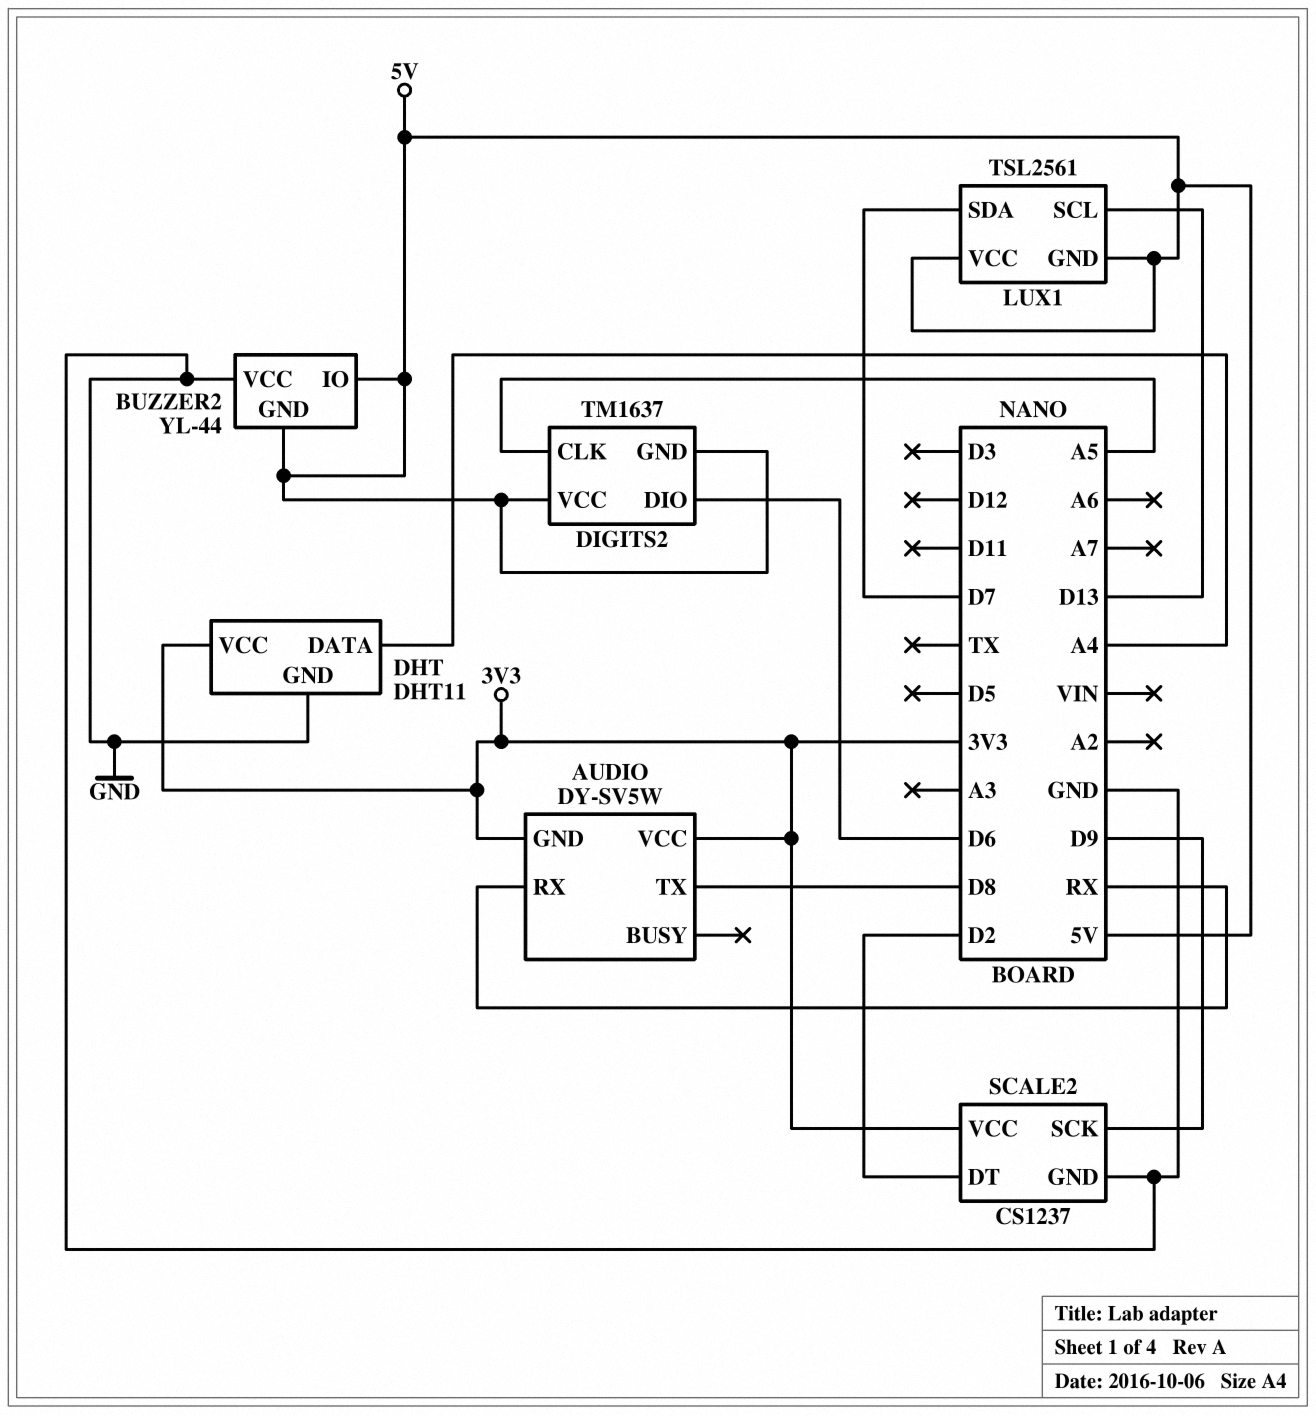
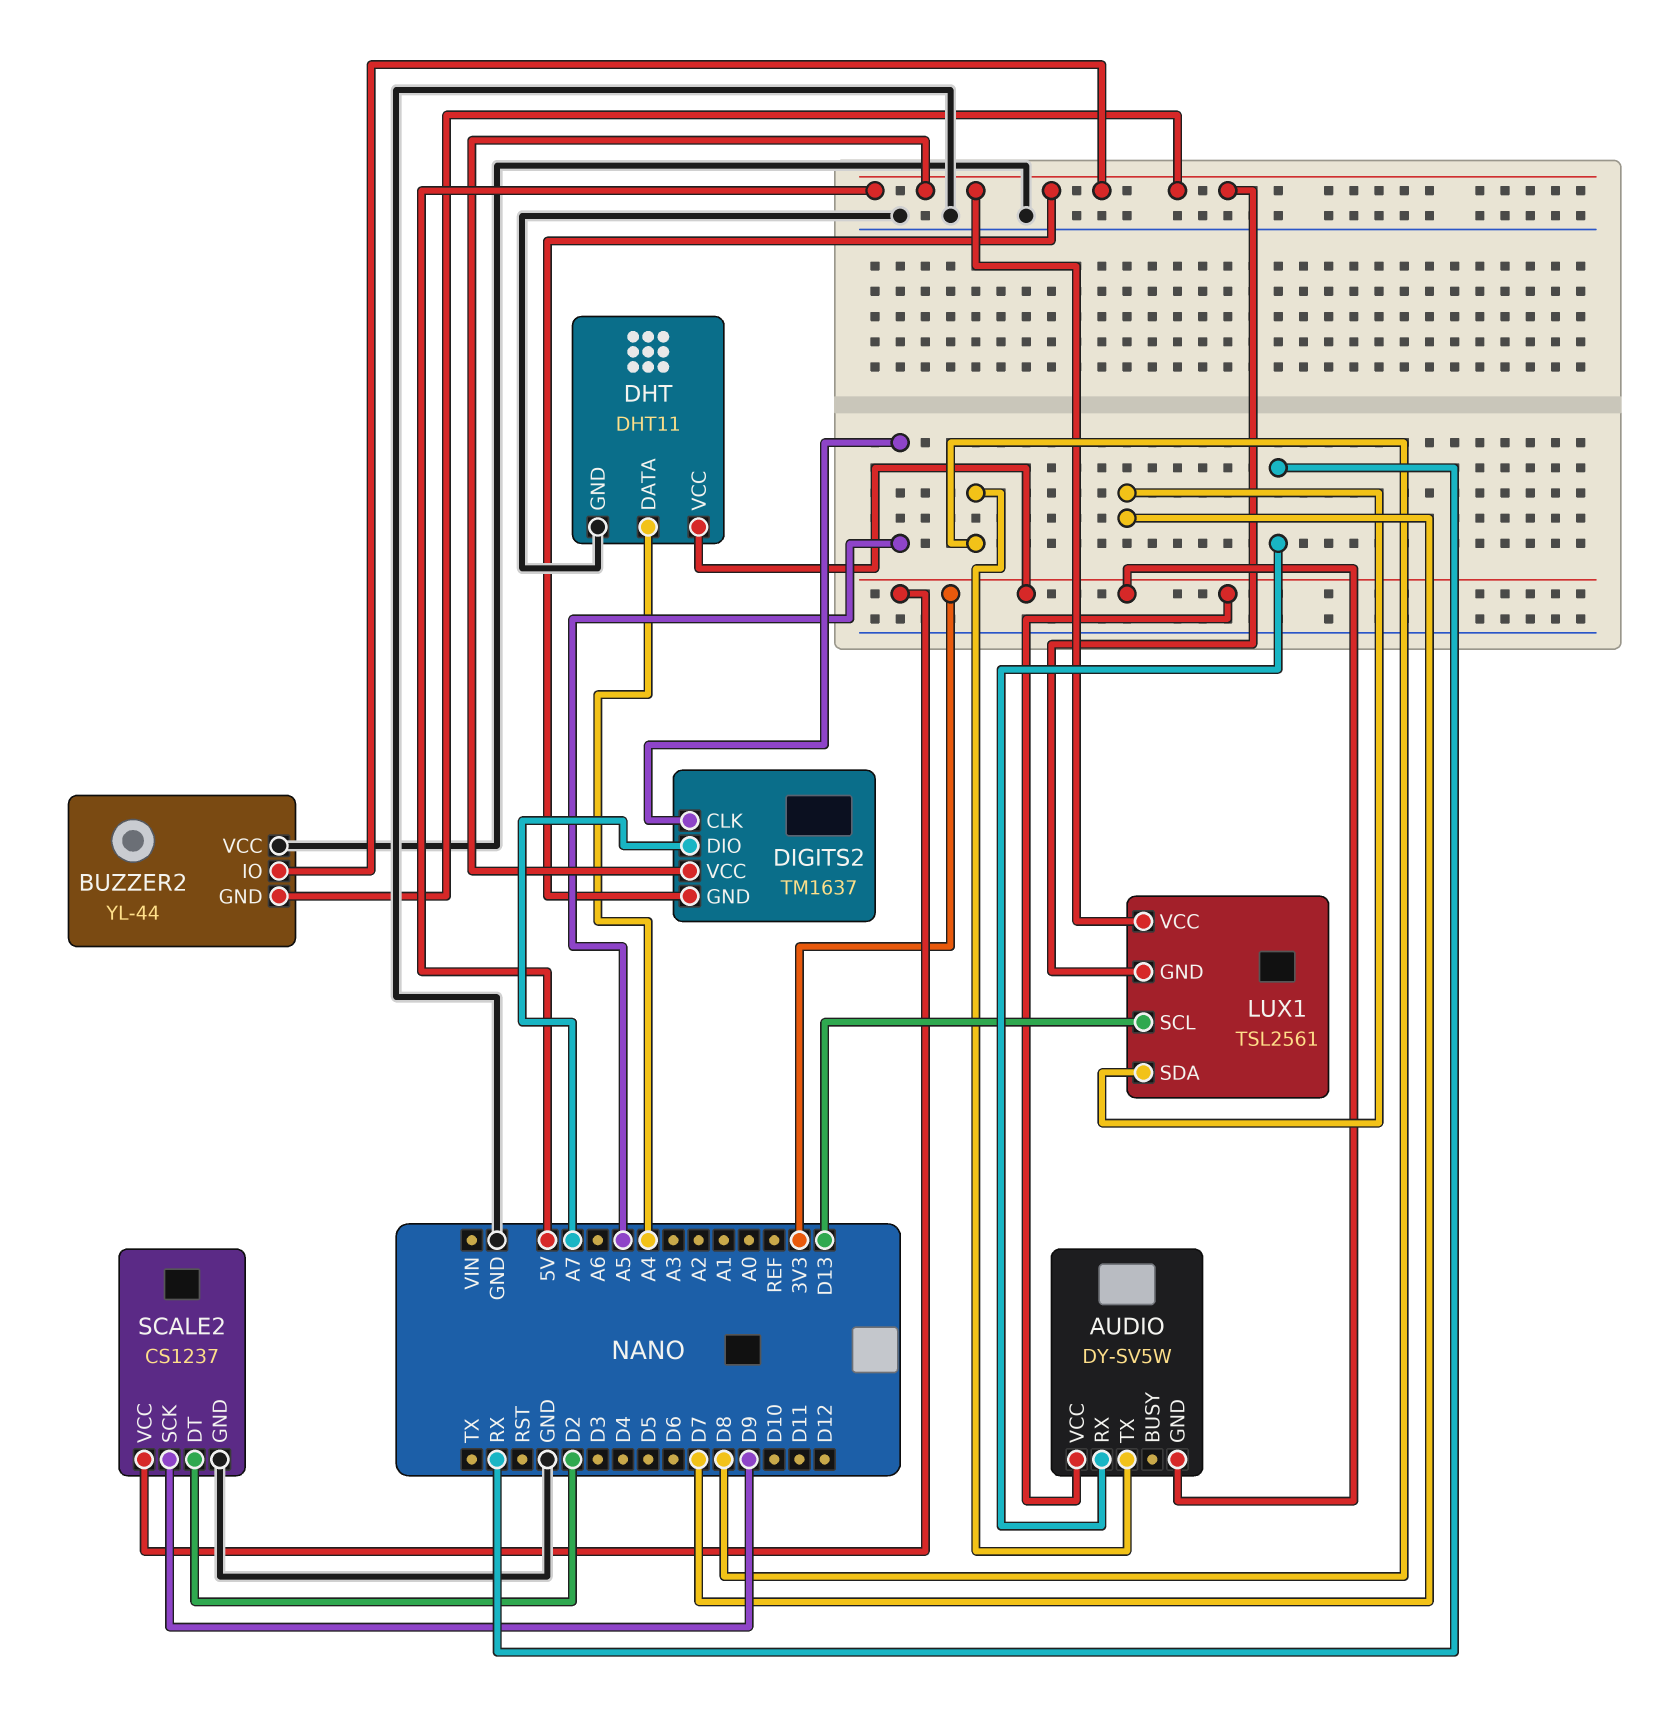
DIGITS2 pin DIO: D6 -> A7

